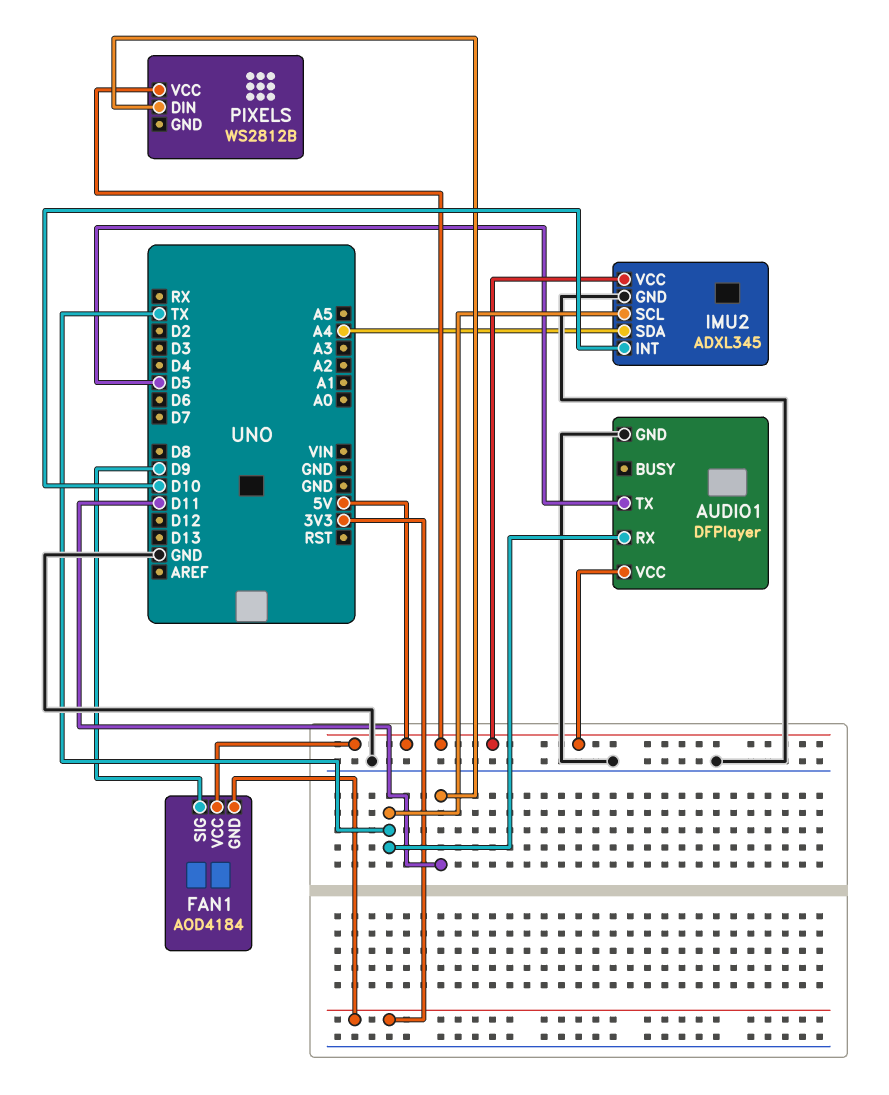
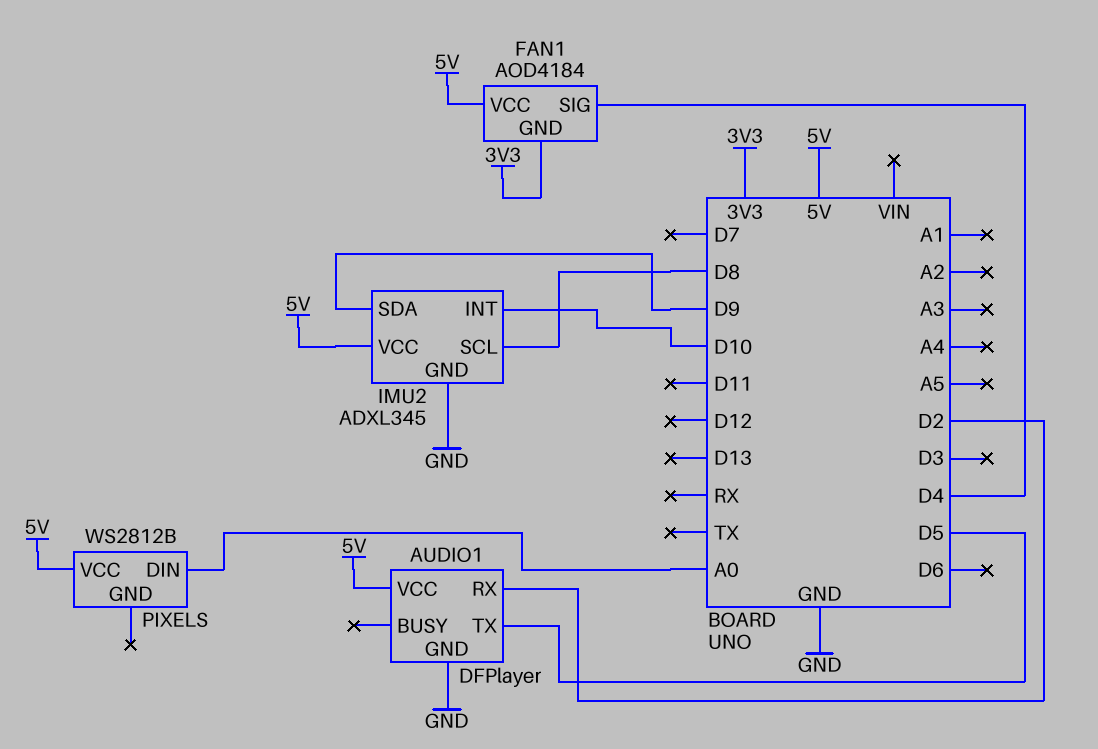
AUDIO1 pin RX: TX -> D2
FAN1 pin SIG: D9 -> D4
IMU2 pin SCL: TX -> D8
IMU2 pin SDA: A4 -> D9
PIXELS pin DIN: D11 -> A0

